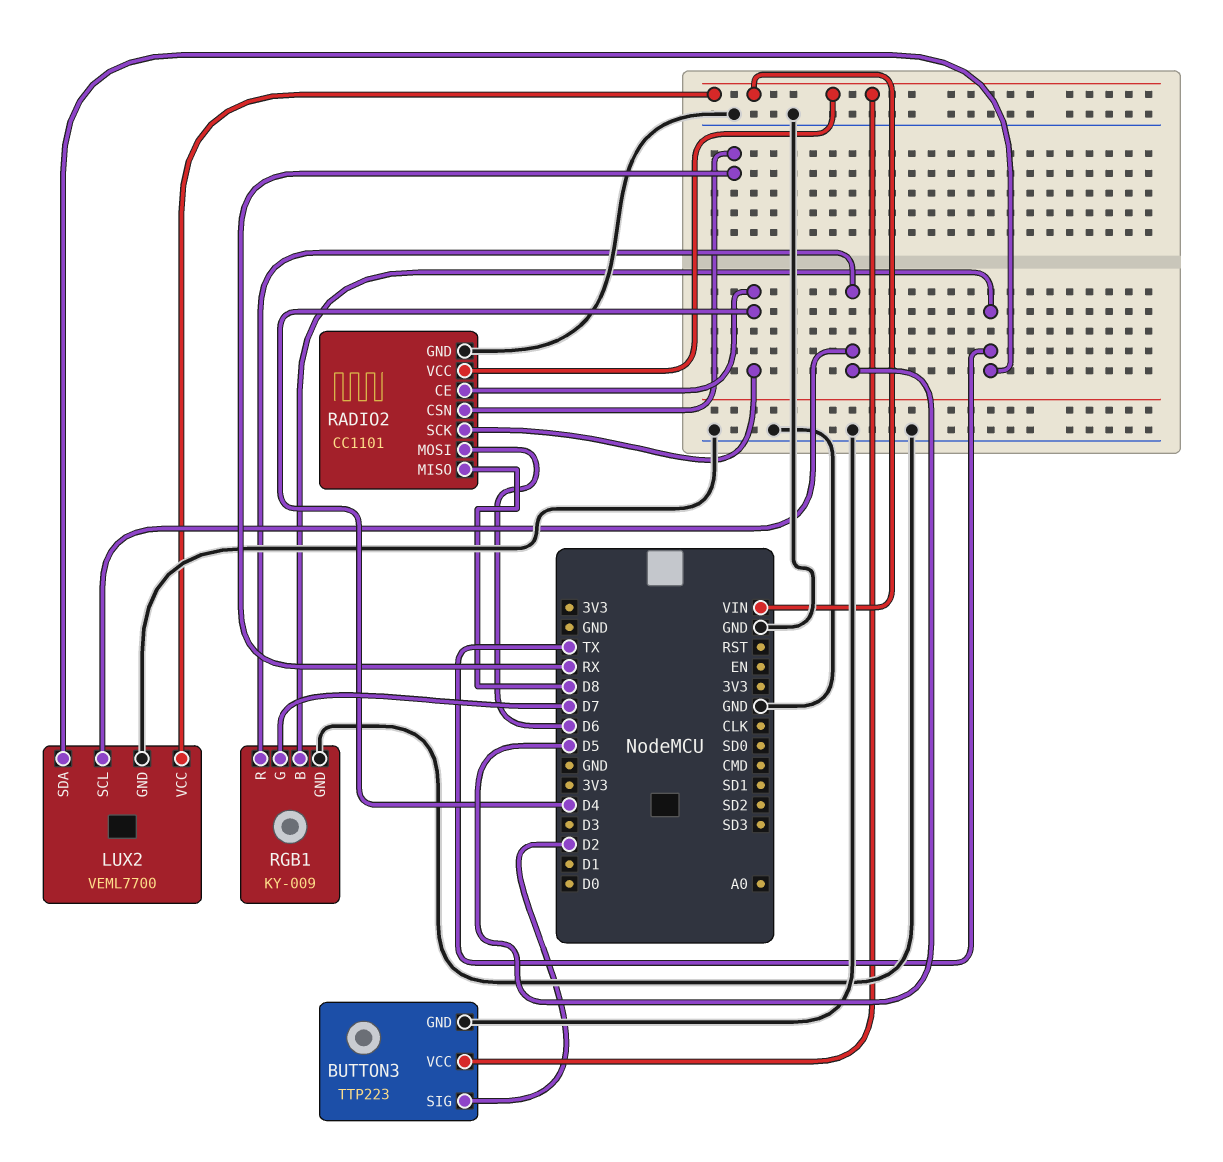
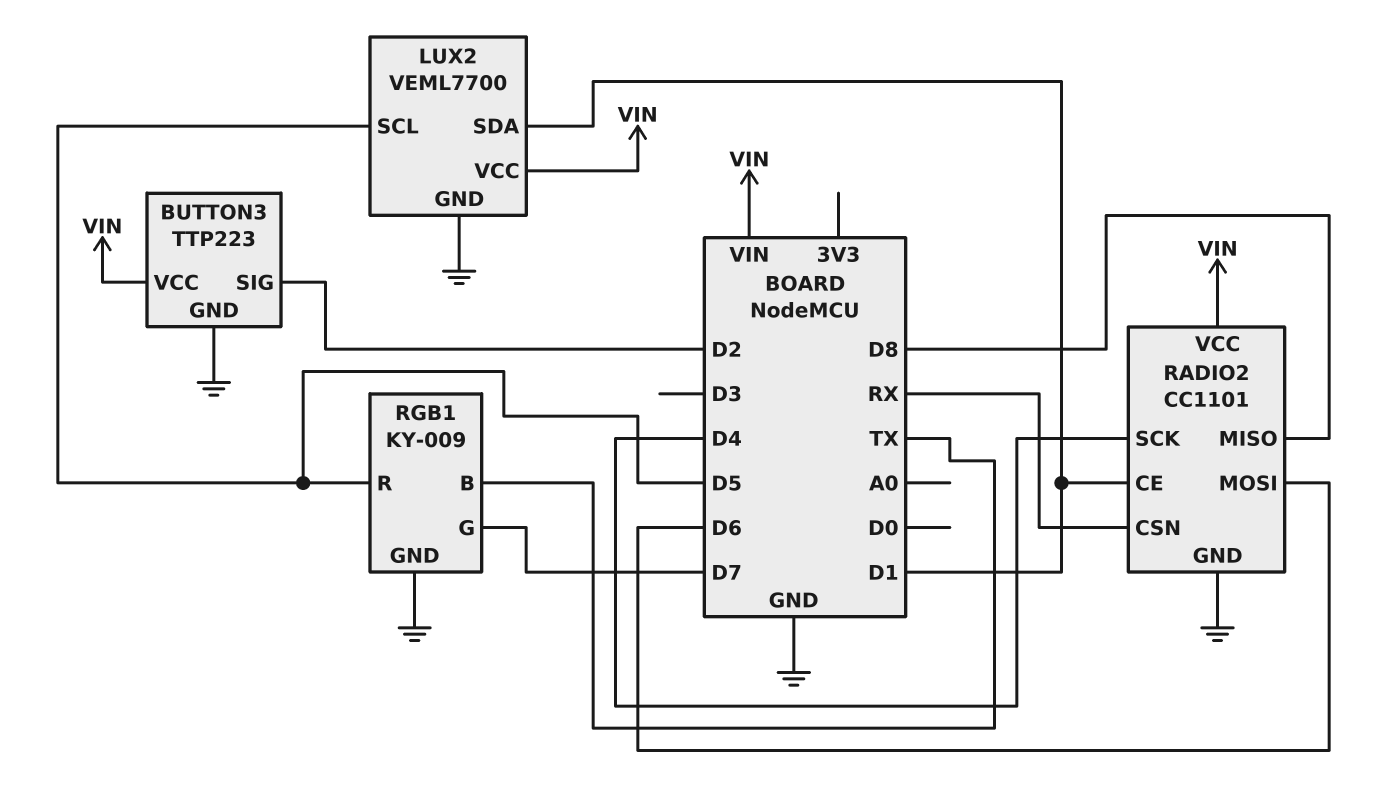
LUX2 pin SDA: TX -> D1
RADIO2 pin CE: D4 -> D1

